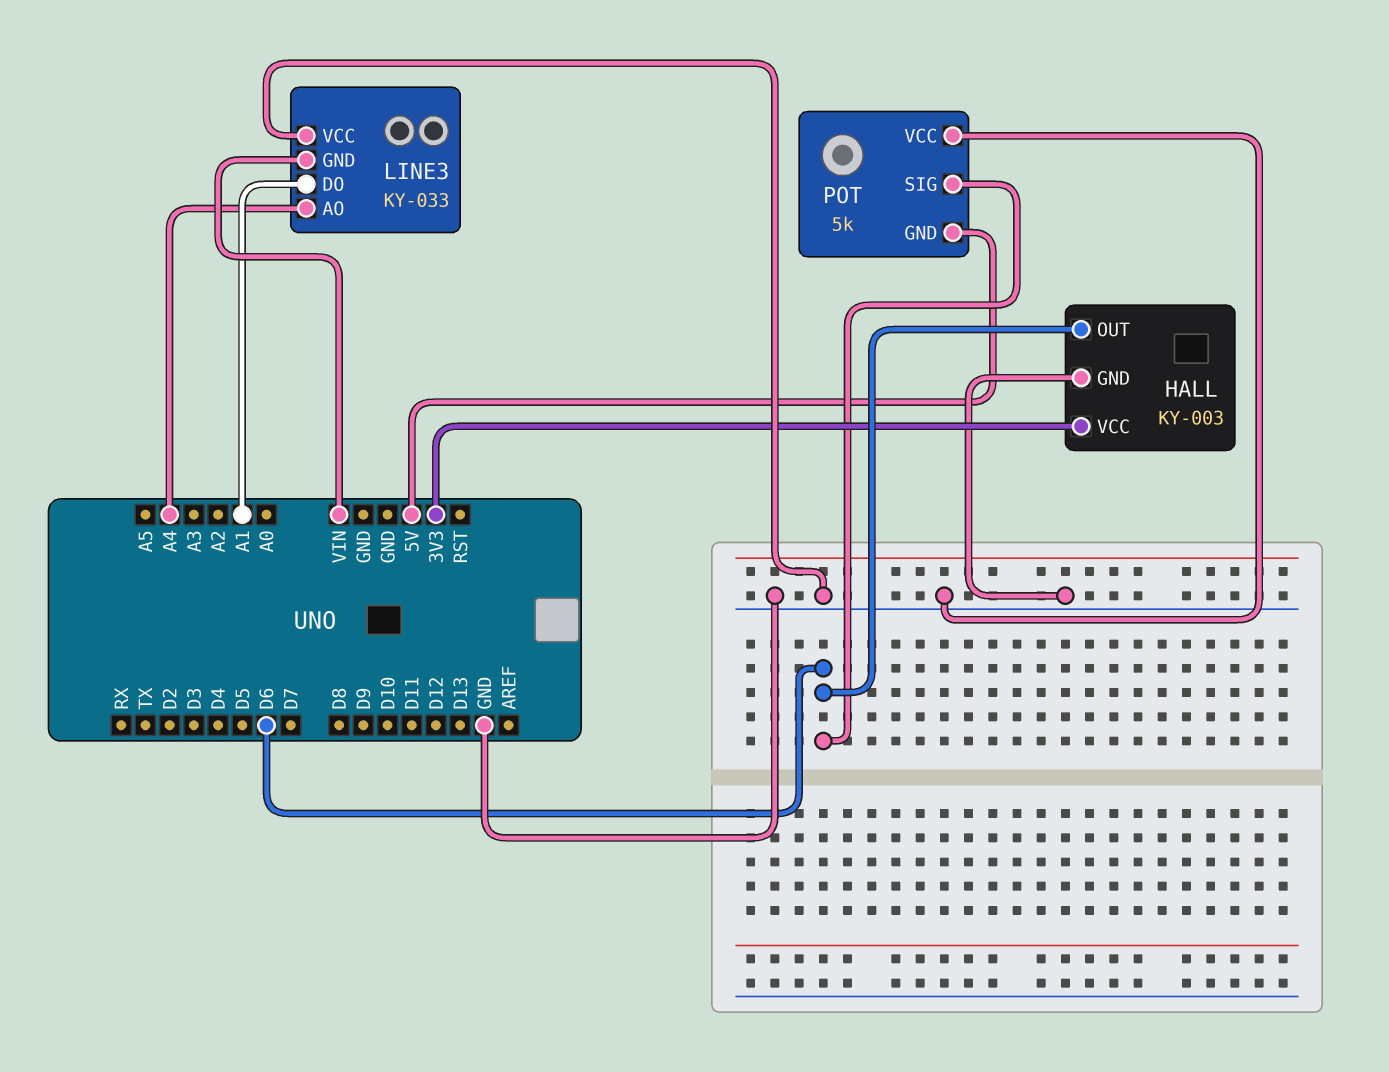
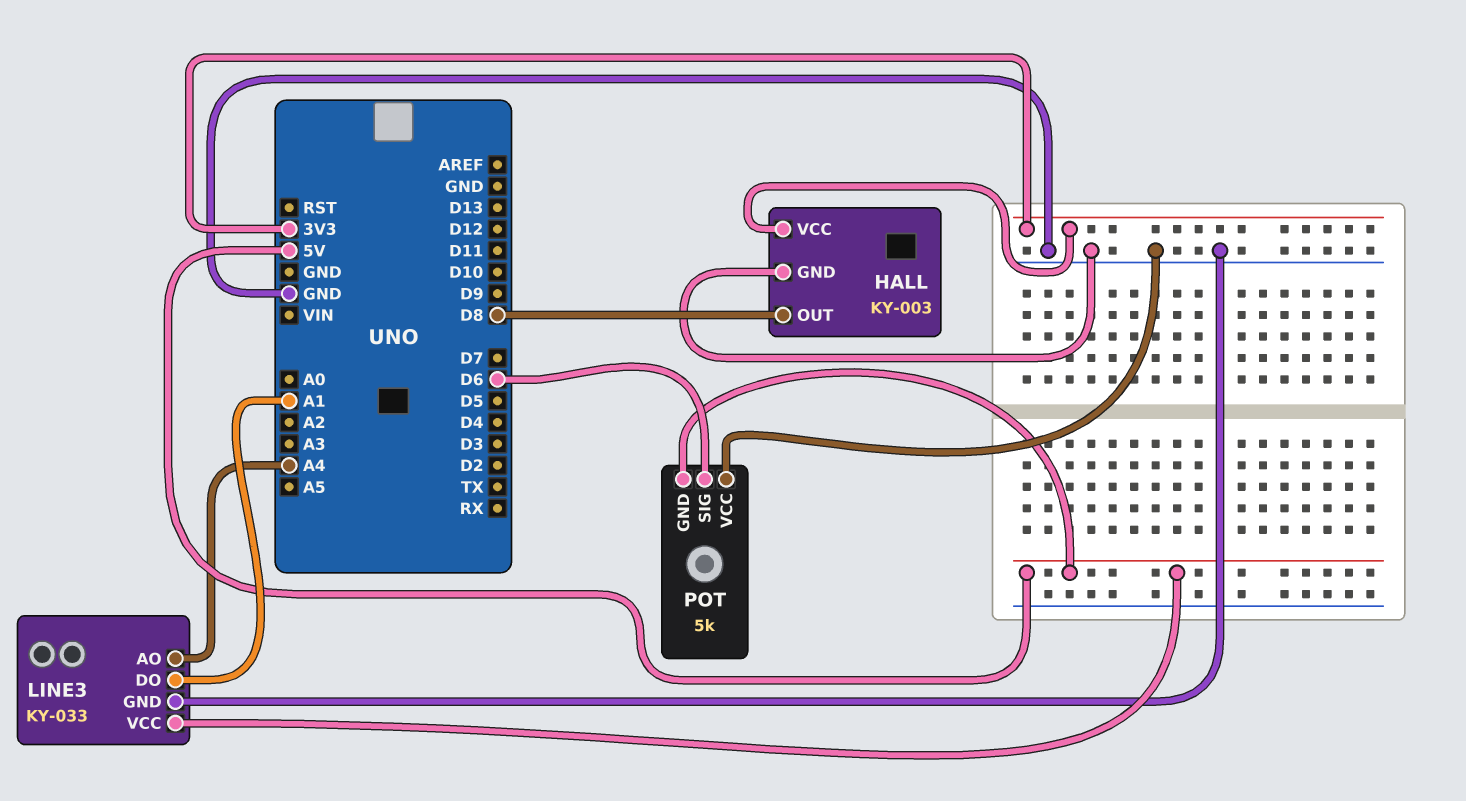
HALL pin OUT: D6 -> D8
LINE3 pin GND: VIN -> GND
LINE3 pin VCC: GND -> 5V

